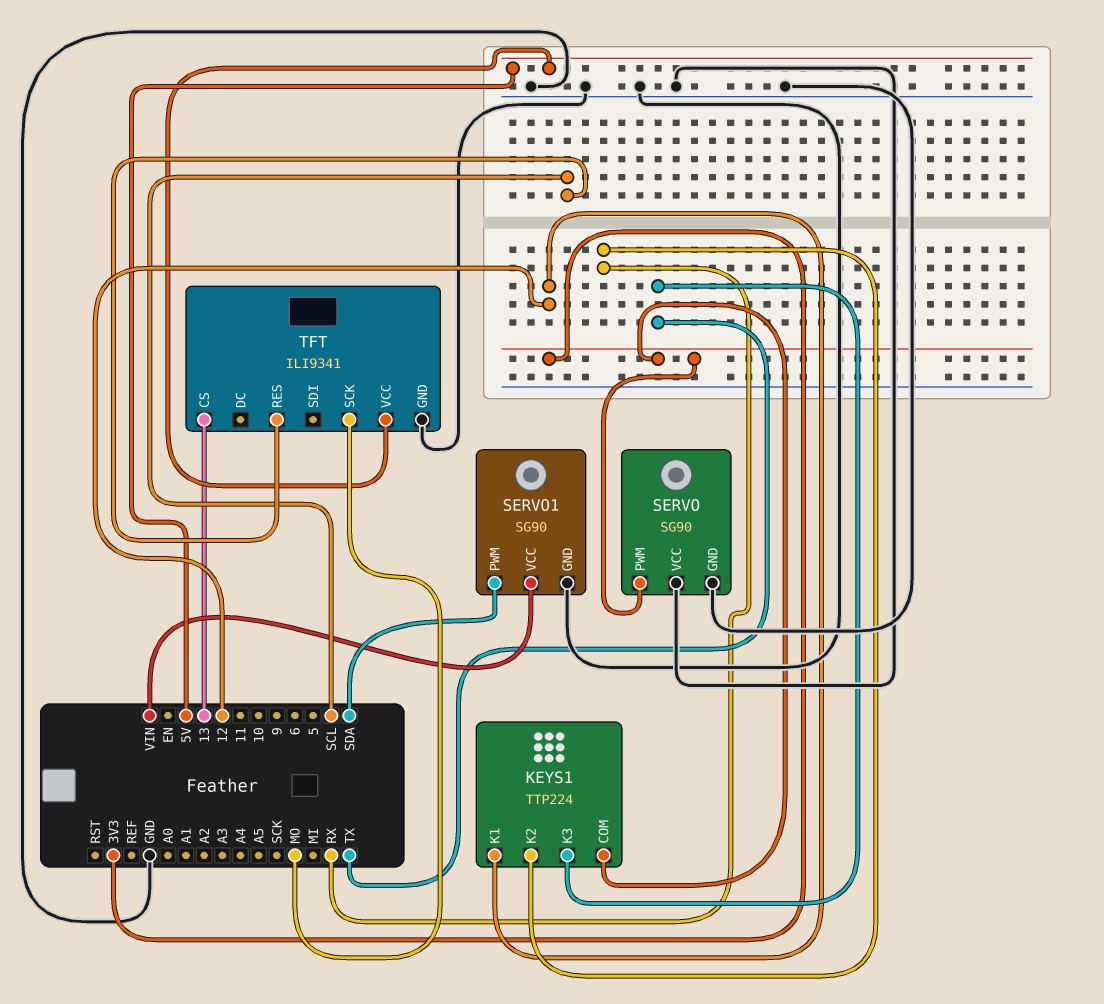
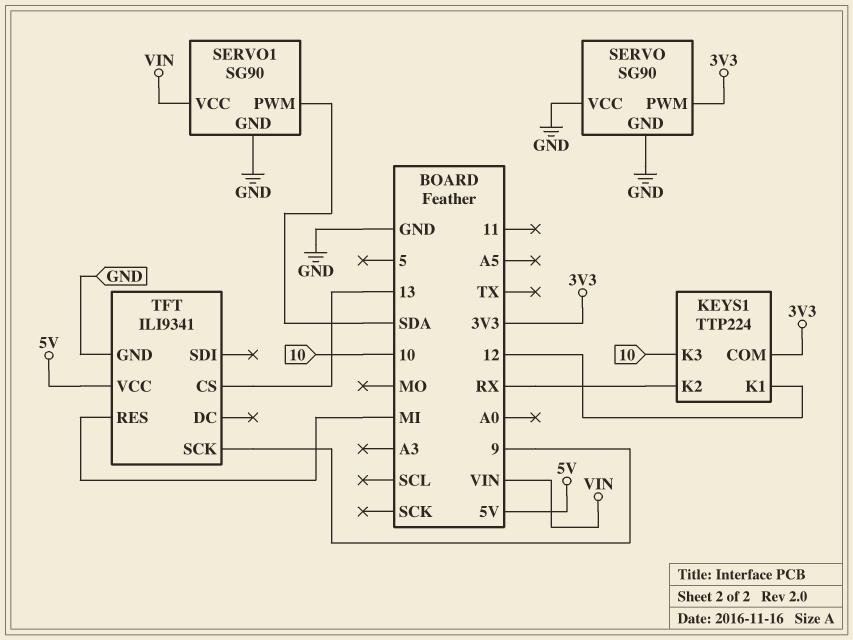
KEYS1 pin K3: TX -> 10
TFT pin RES: SCL -> MI
TFT pin SCK: MO -> 9

